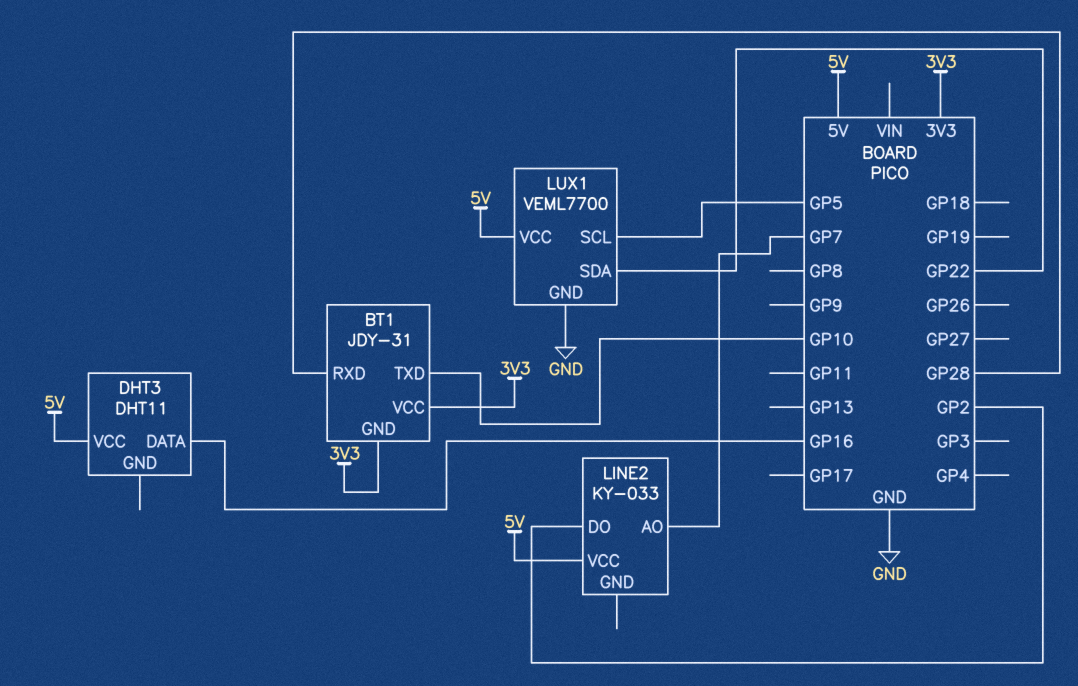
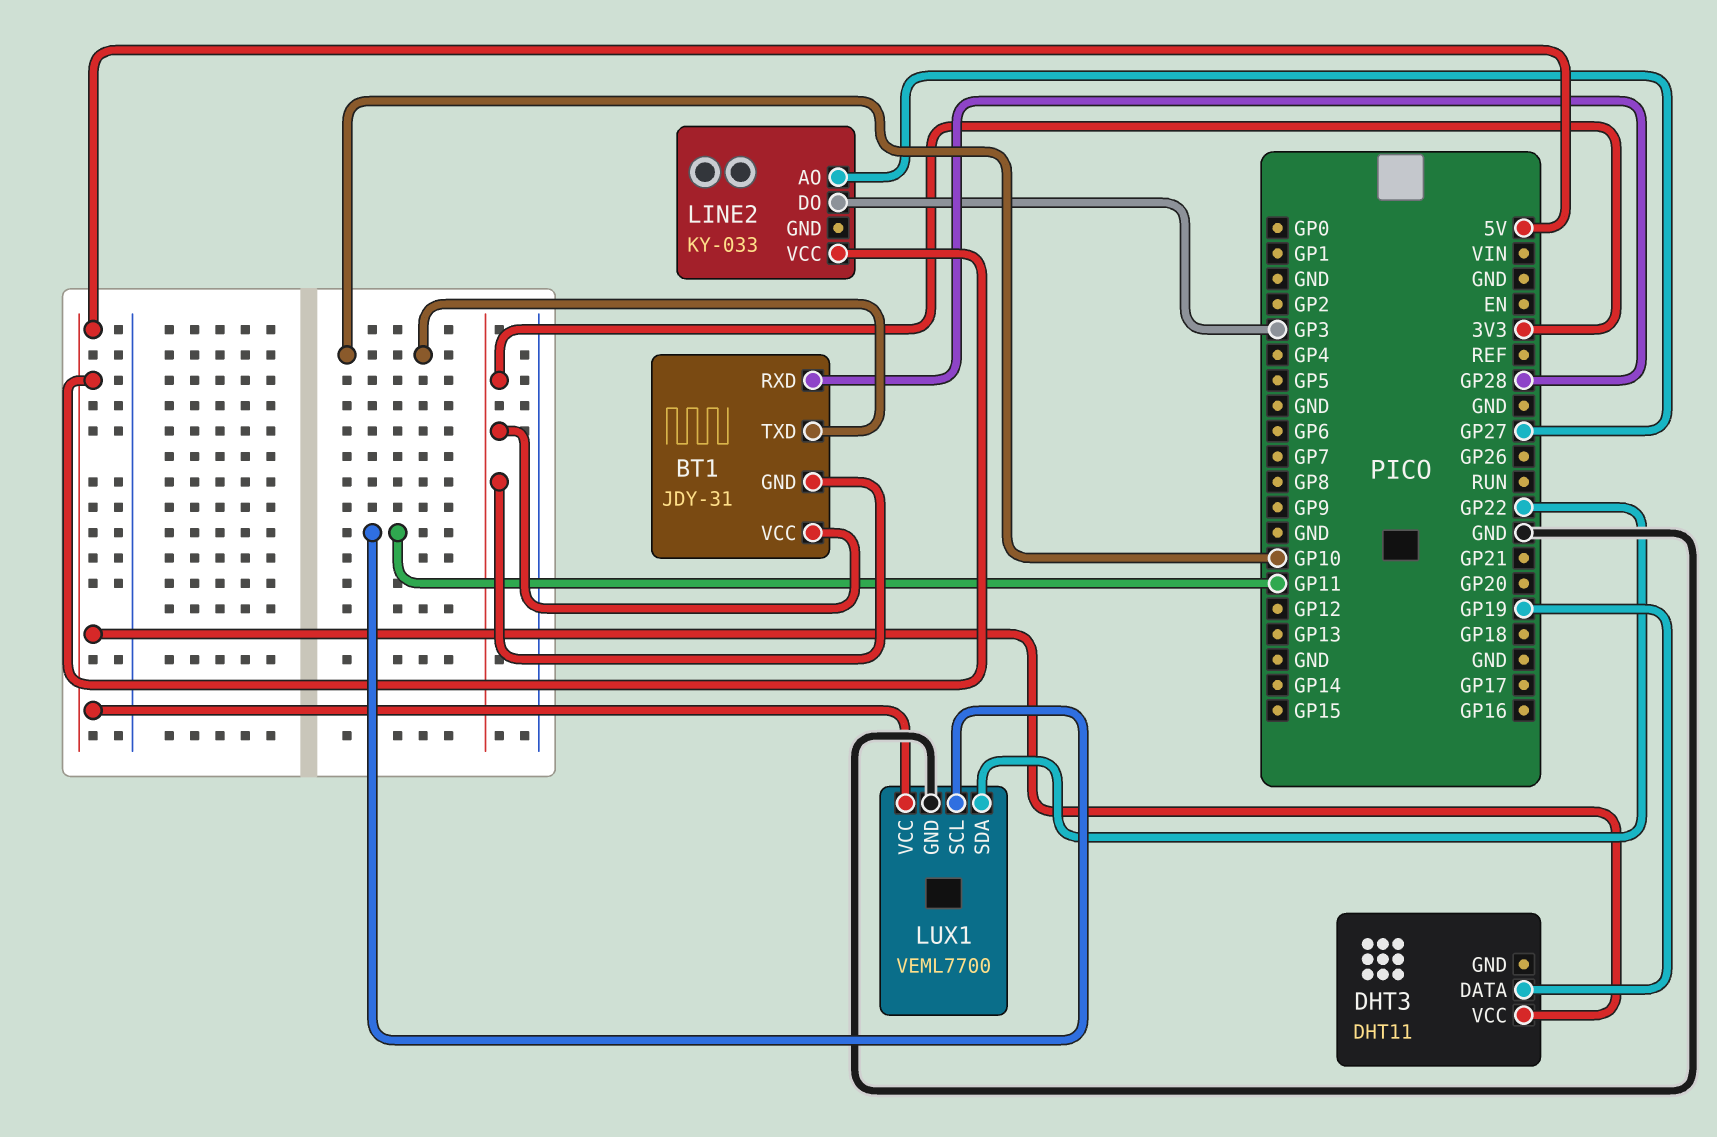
DHT3 pin DATA: GP16 -> GP19
LINE2 pin AO: GP7 -> GP27
LINE2 pin DO: GP2 -> GP3
LUX1 pin SCL: GP5 -> GP11

